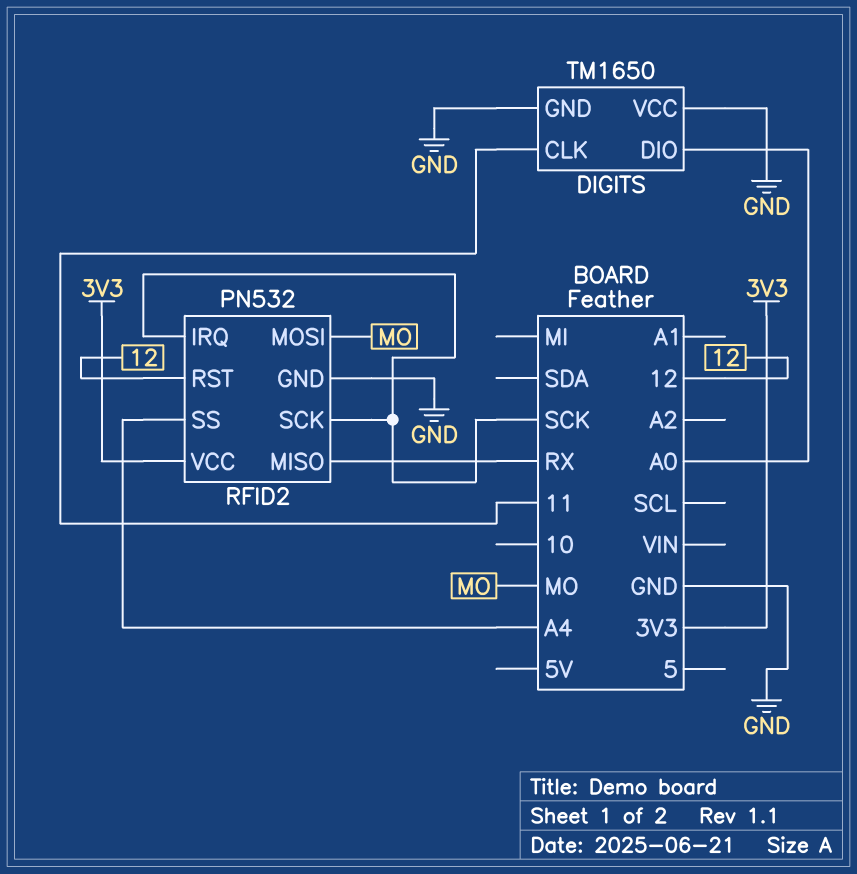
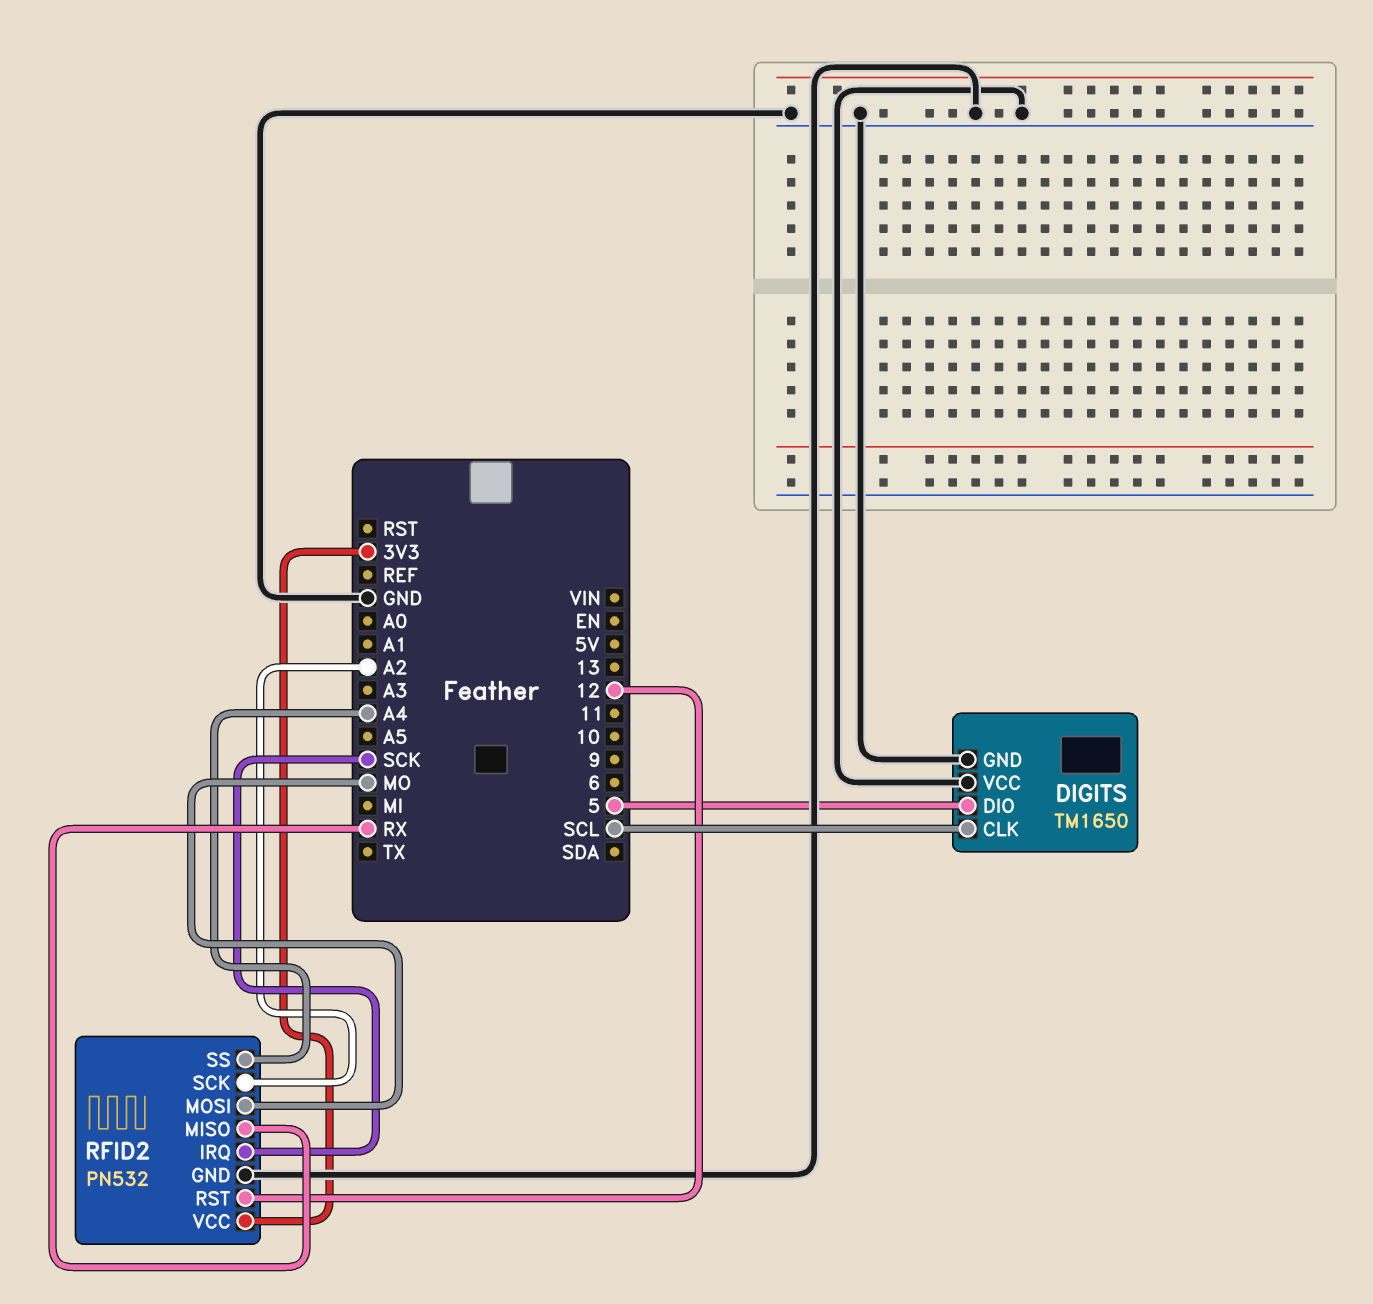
DIGITS pin CLK: 11 -> SCL
DIGITS pin DIO: A0 -> 5
RFID2 pin SCK: SCK -> A2

